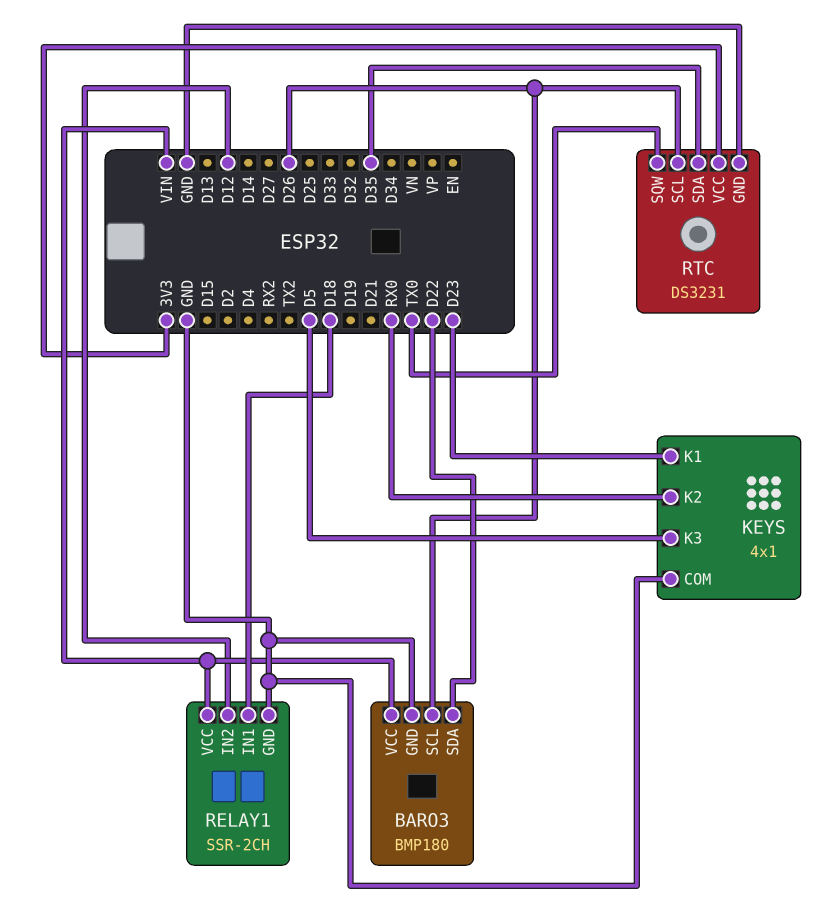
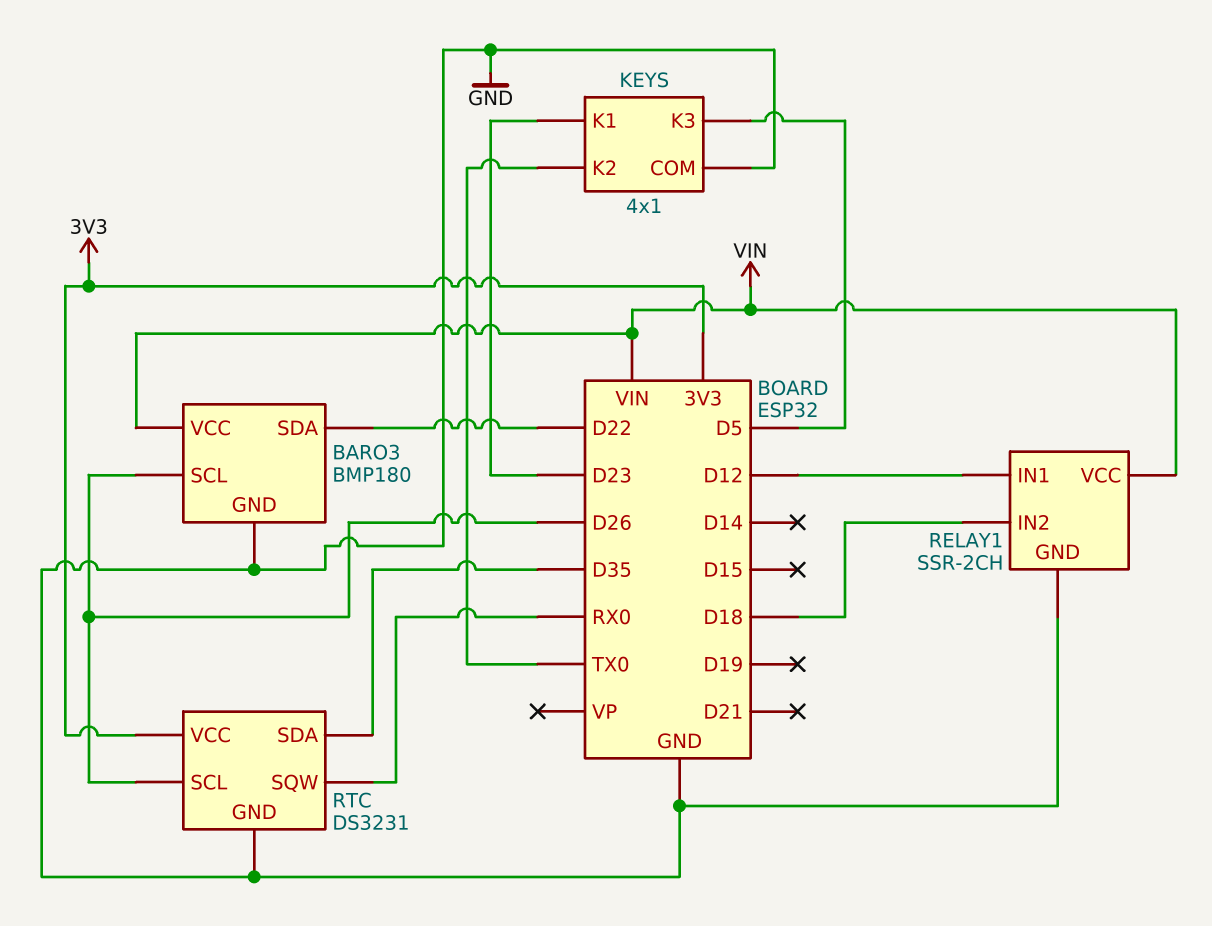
KEYS pin K2: RX0 -> TX0
RELAY1 pin IN1: D18 -> D12
RELAY1 pin IN2: D12 -> D18
RTC pin SQW: TX0 -> RX0

